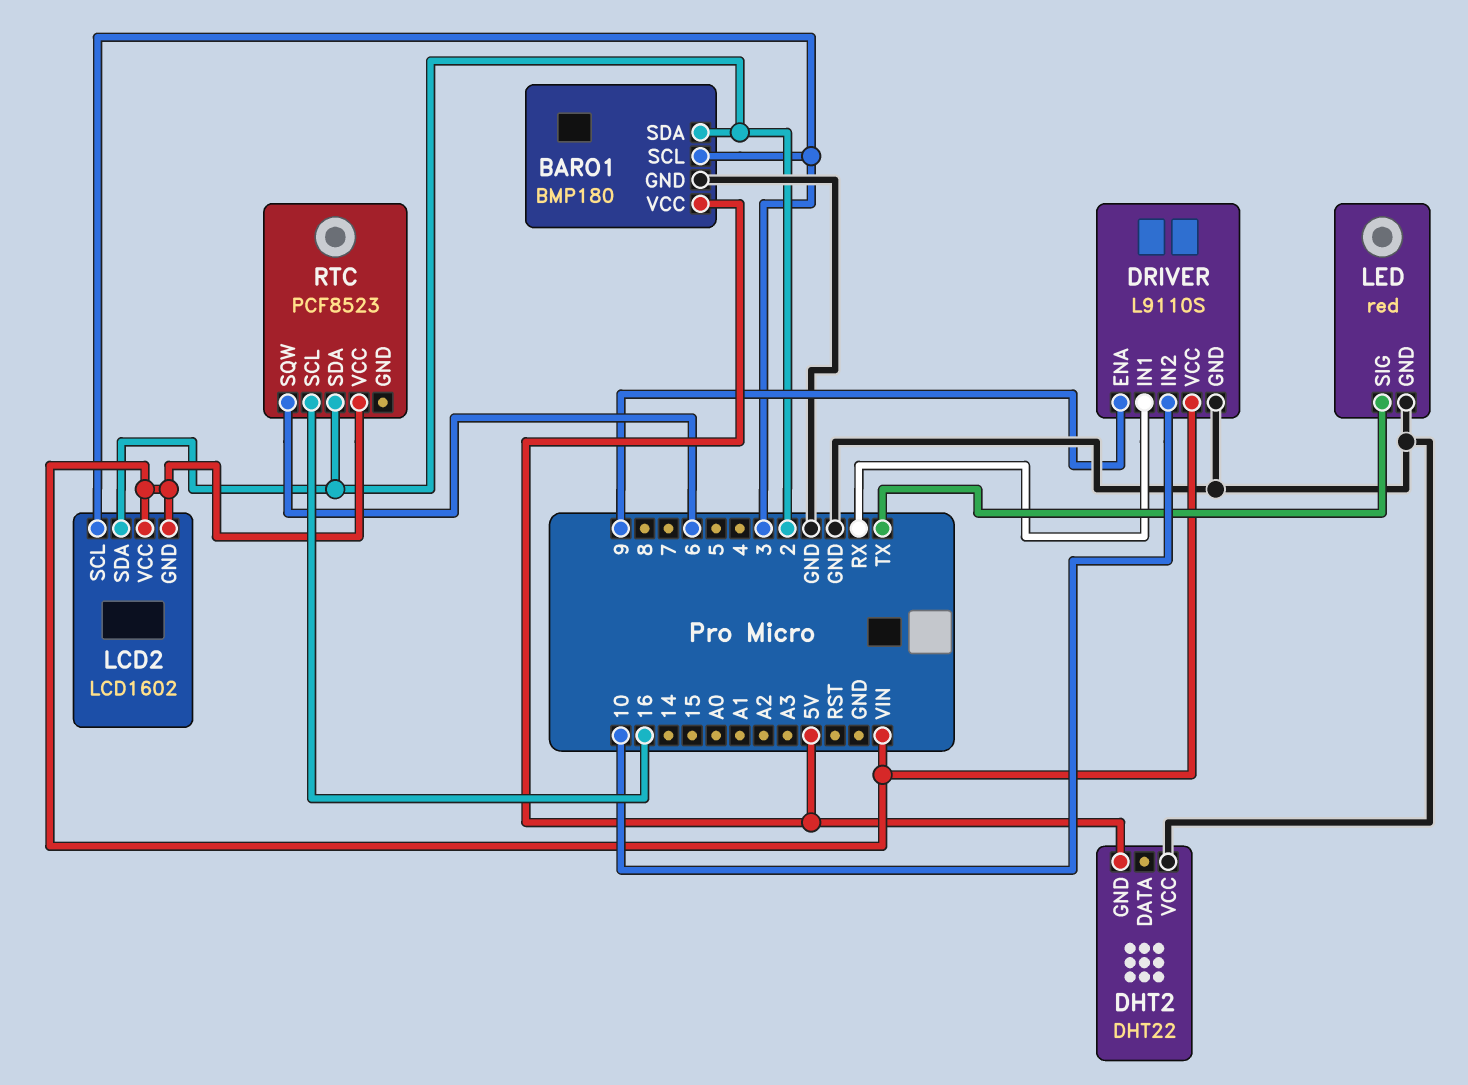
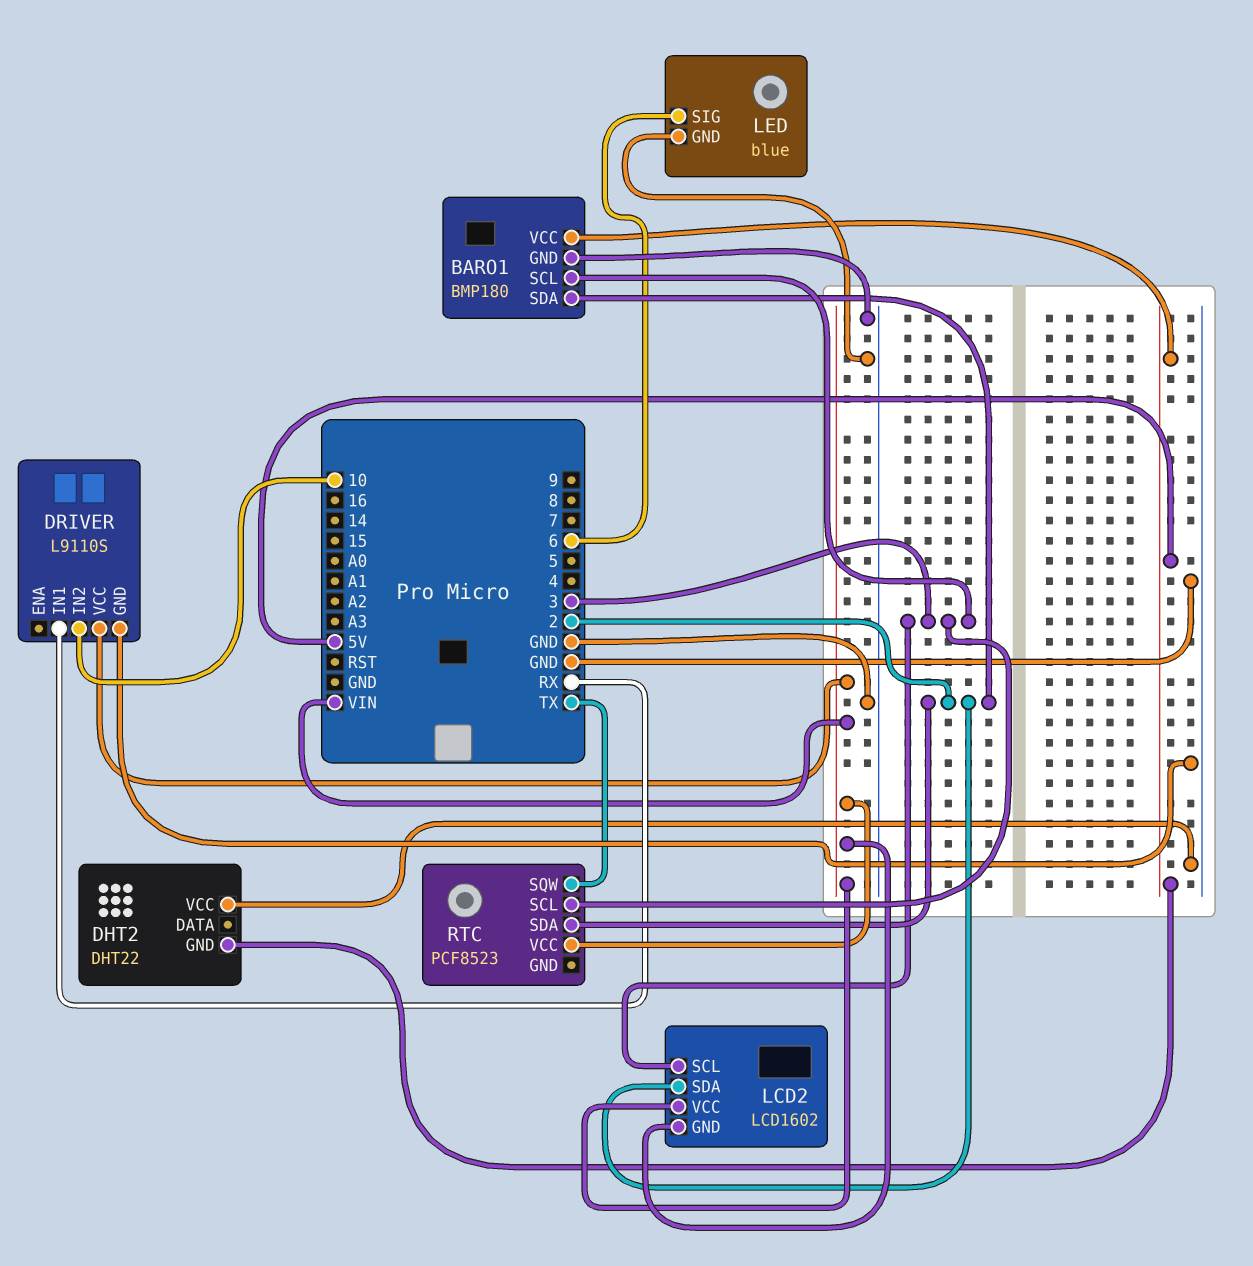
DRIVER pin ENA: 9 -> none
LED: red -> blue
LED pin SIG: TX -> 6
RTC pin SCL: 16 -> 3
RTC pin SQW: 6 -> TX

